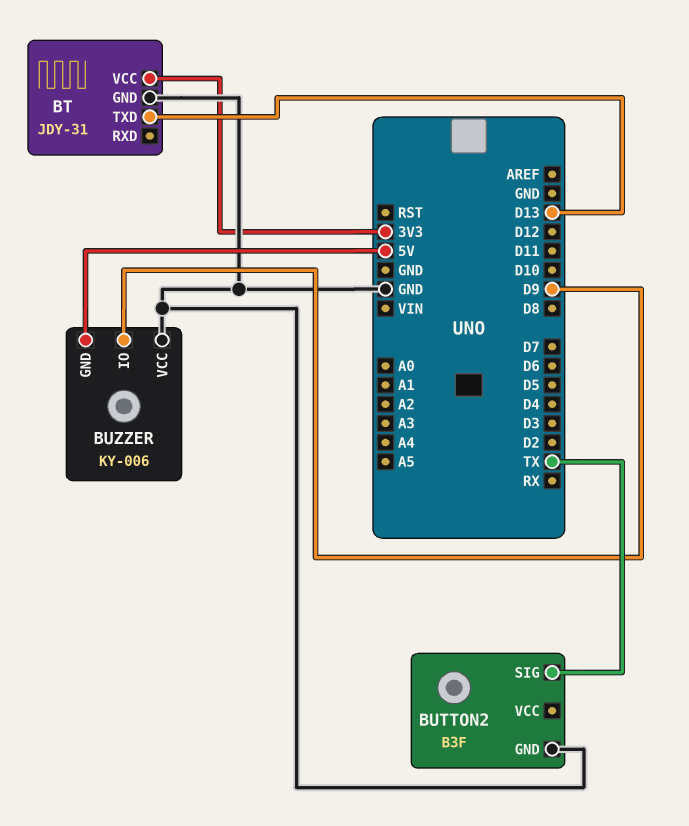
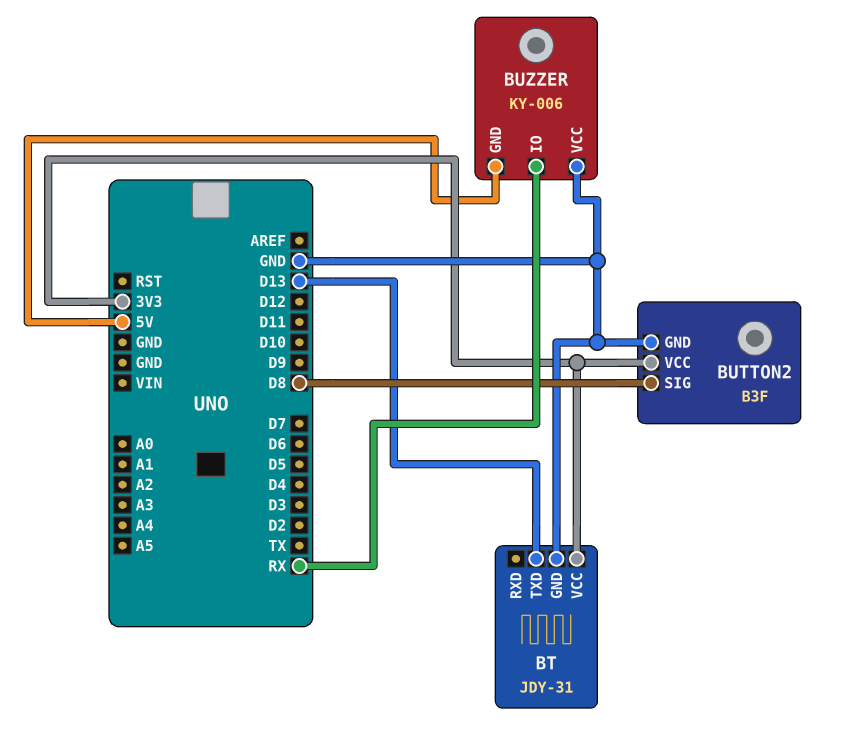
BUTTON2 pin SIG: TX -> D8
BUTTON2 pin VCC: none -> 3V3
BUZZER pin IO: D9 -> RX

